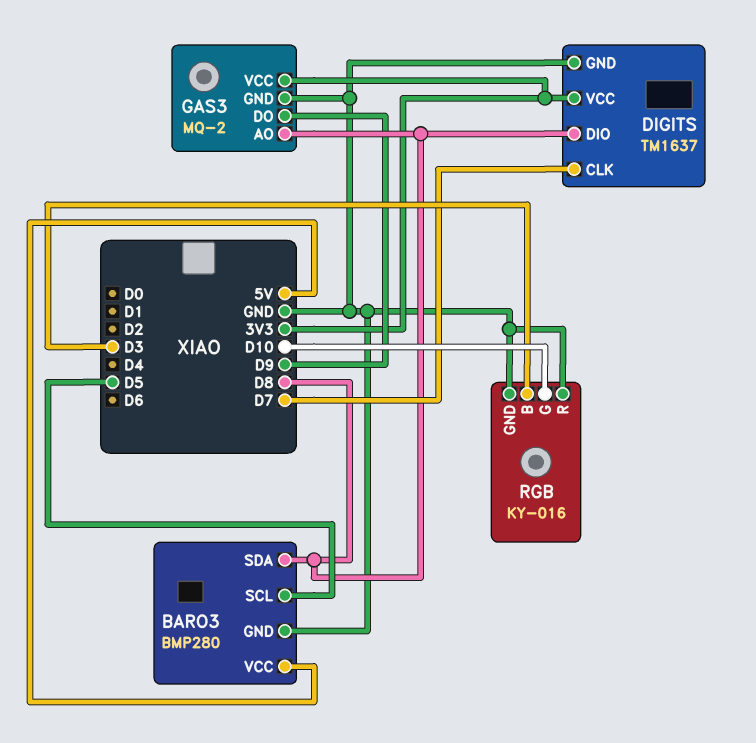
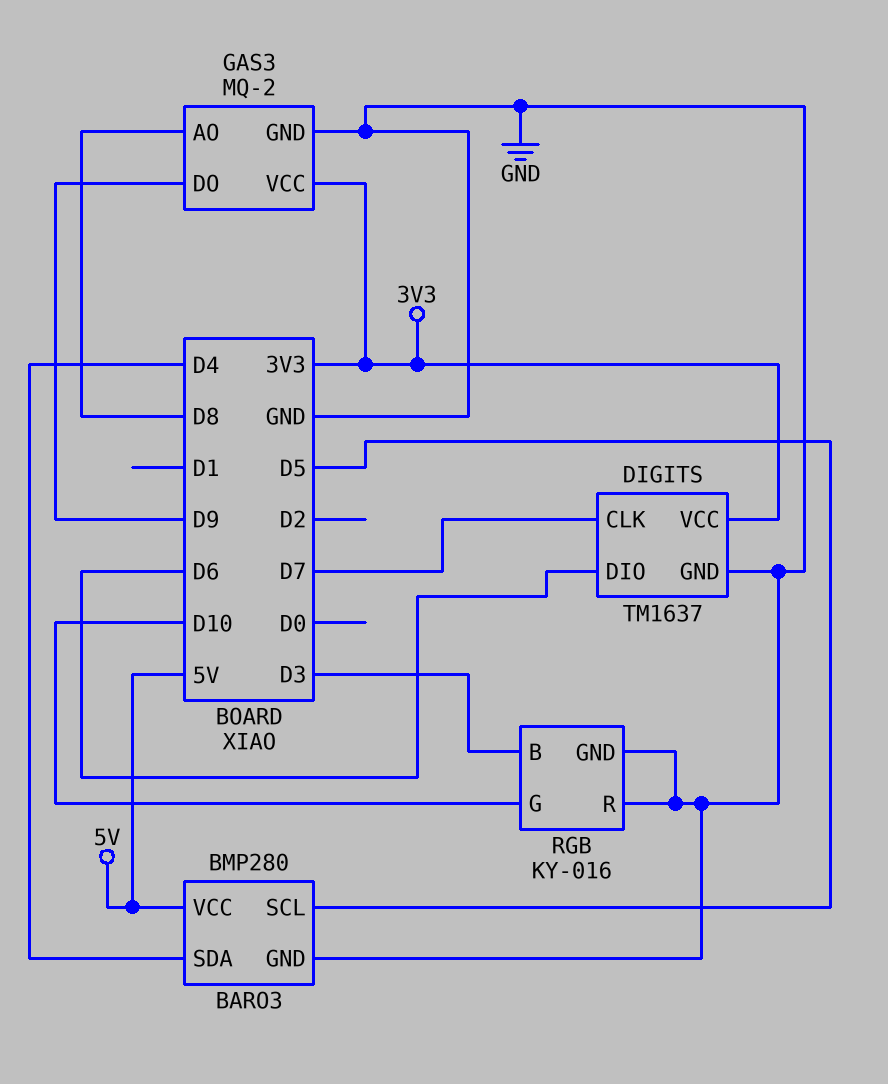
BARO3 pin SDA: D8 -> D4
DIGITS pin DIO: D8 -> D6

